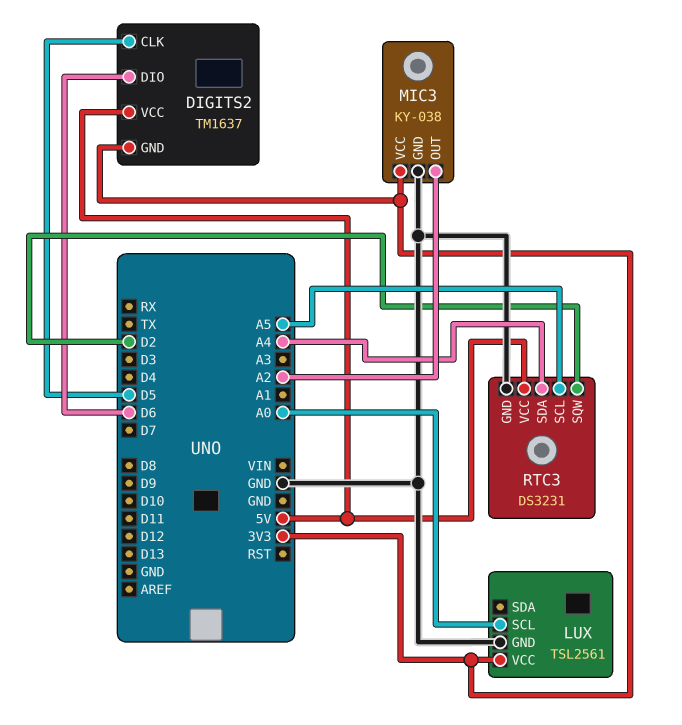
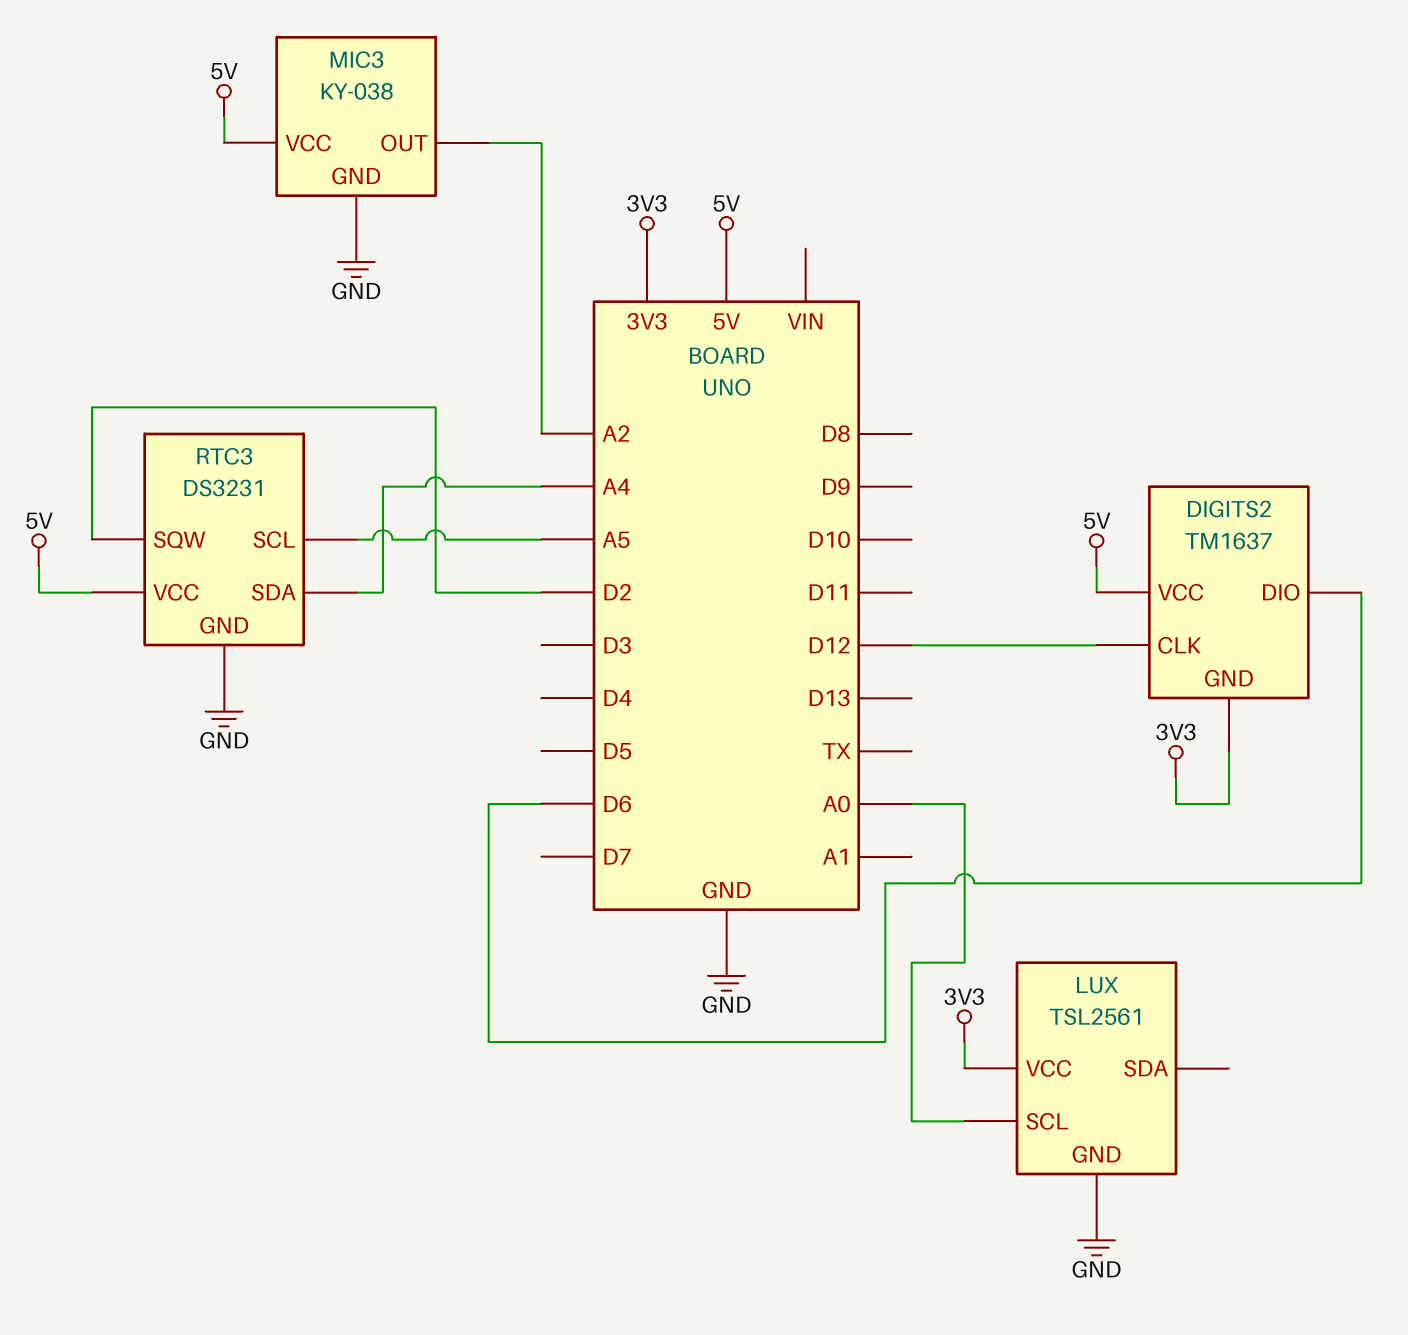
DIGITS2 pin CLK: D5 -> D12
MIC3 pin VCC: 3V3 -> 5V

